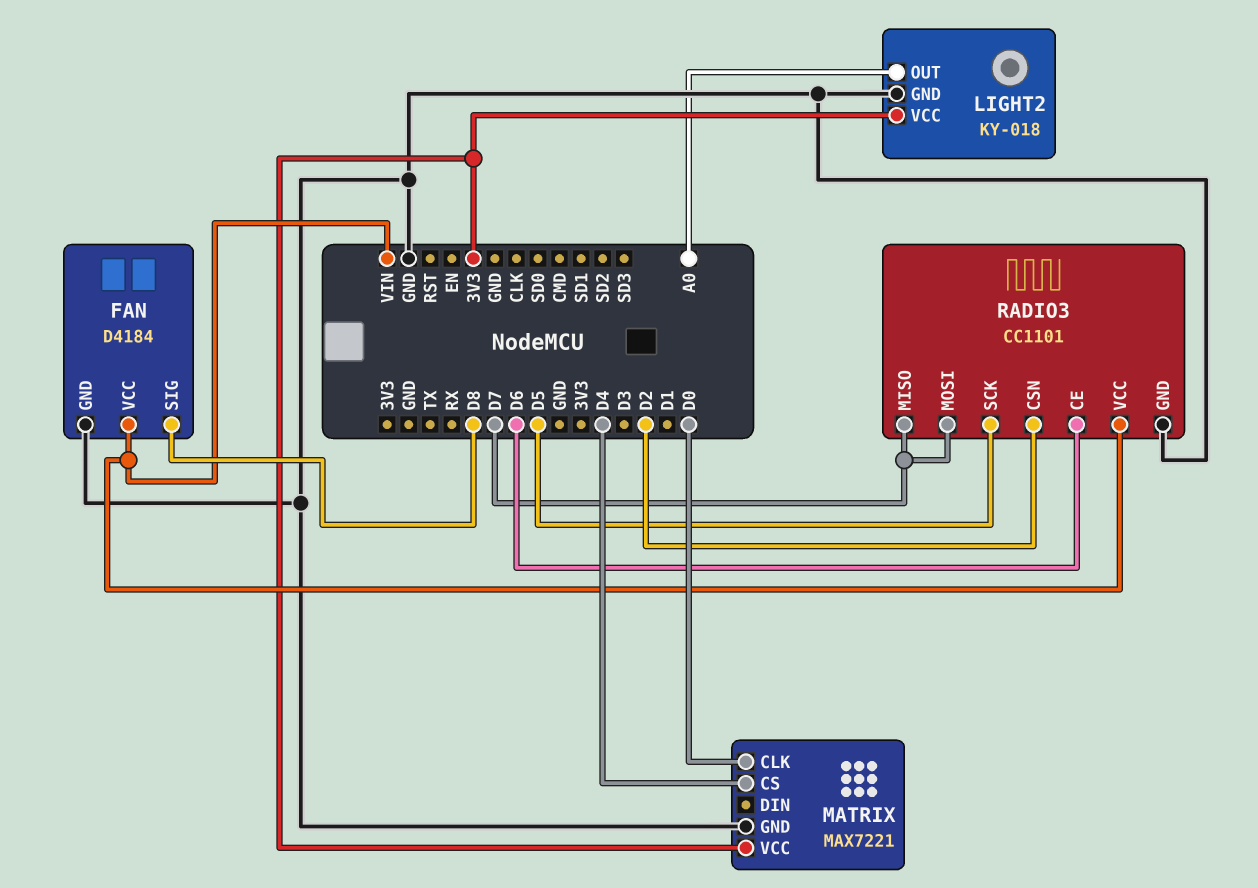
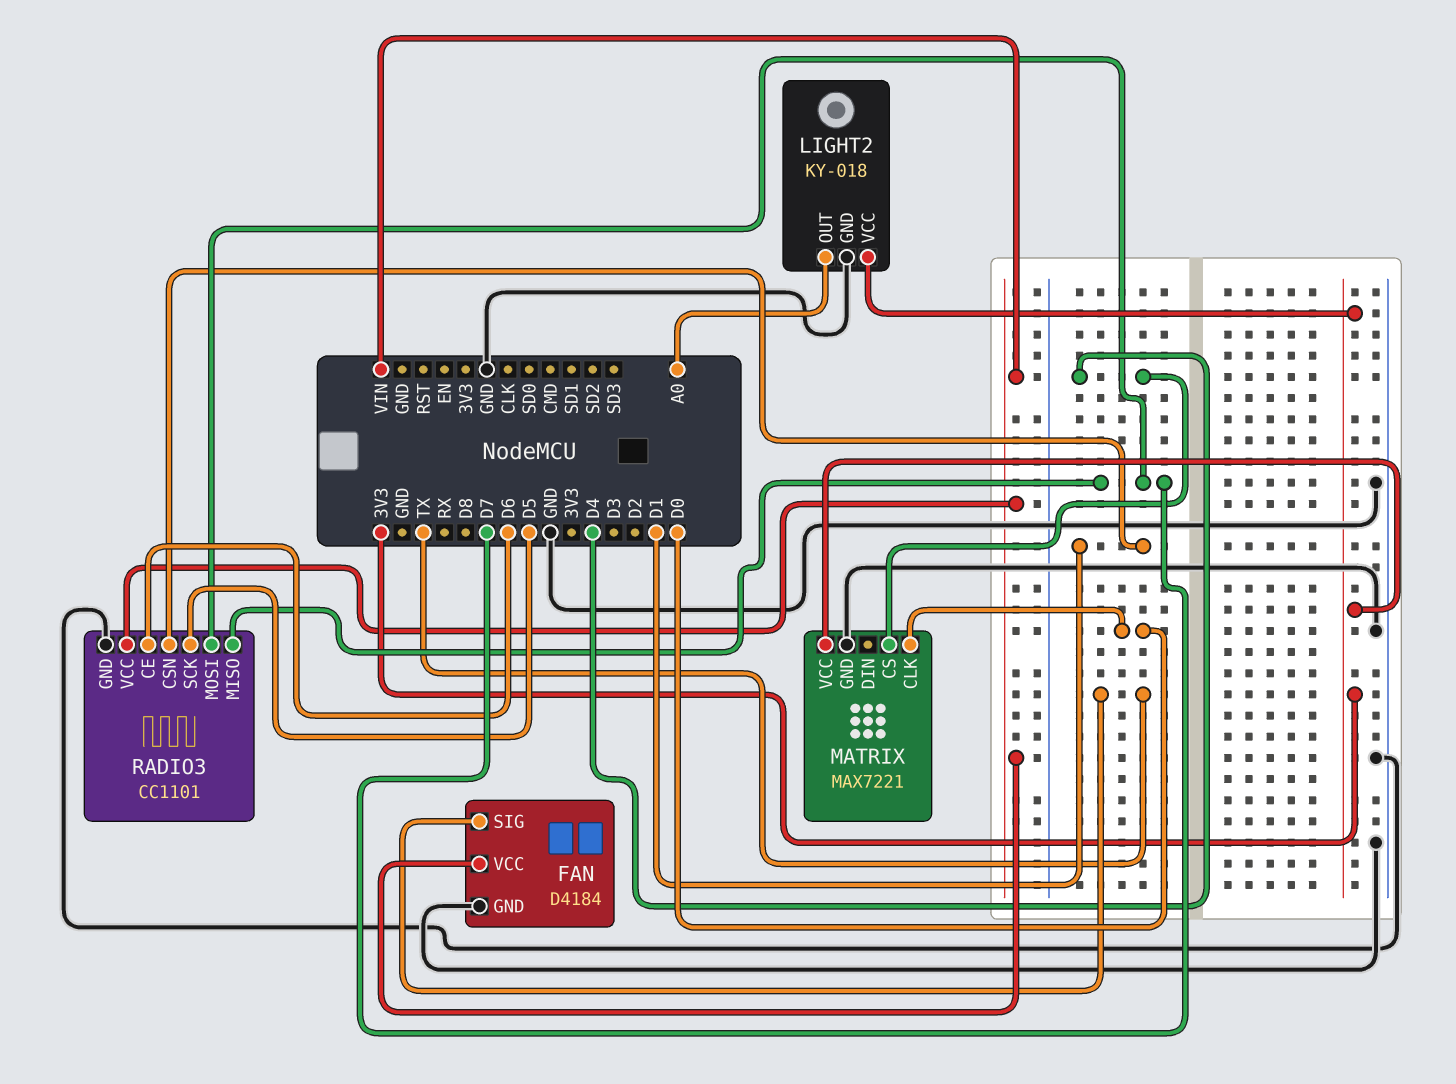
FAN pin SIG: D8 -> TX
RADIO3 pin CSN: D2 -> D1

